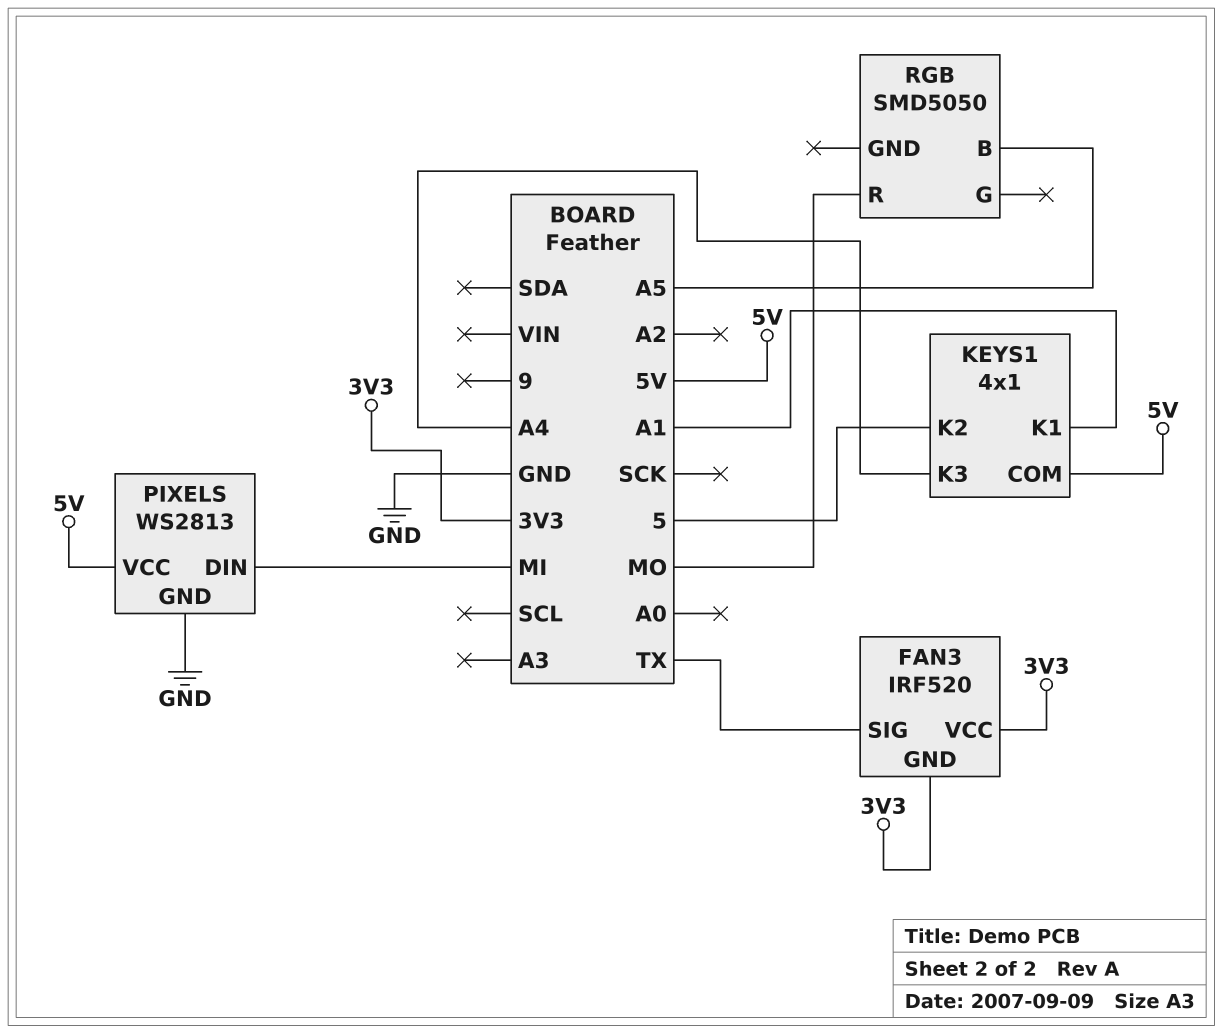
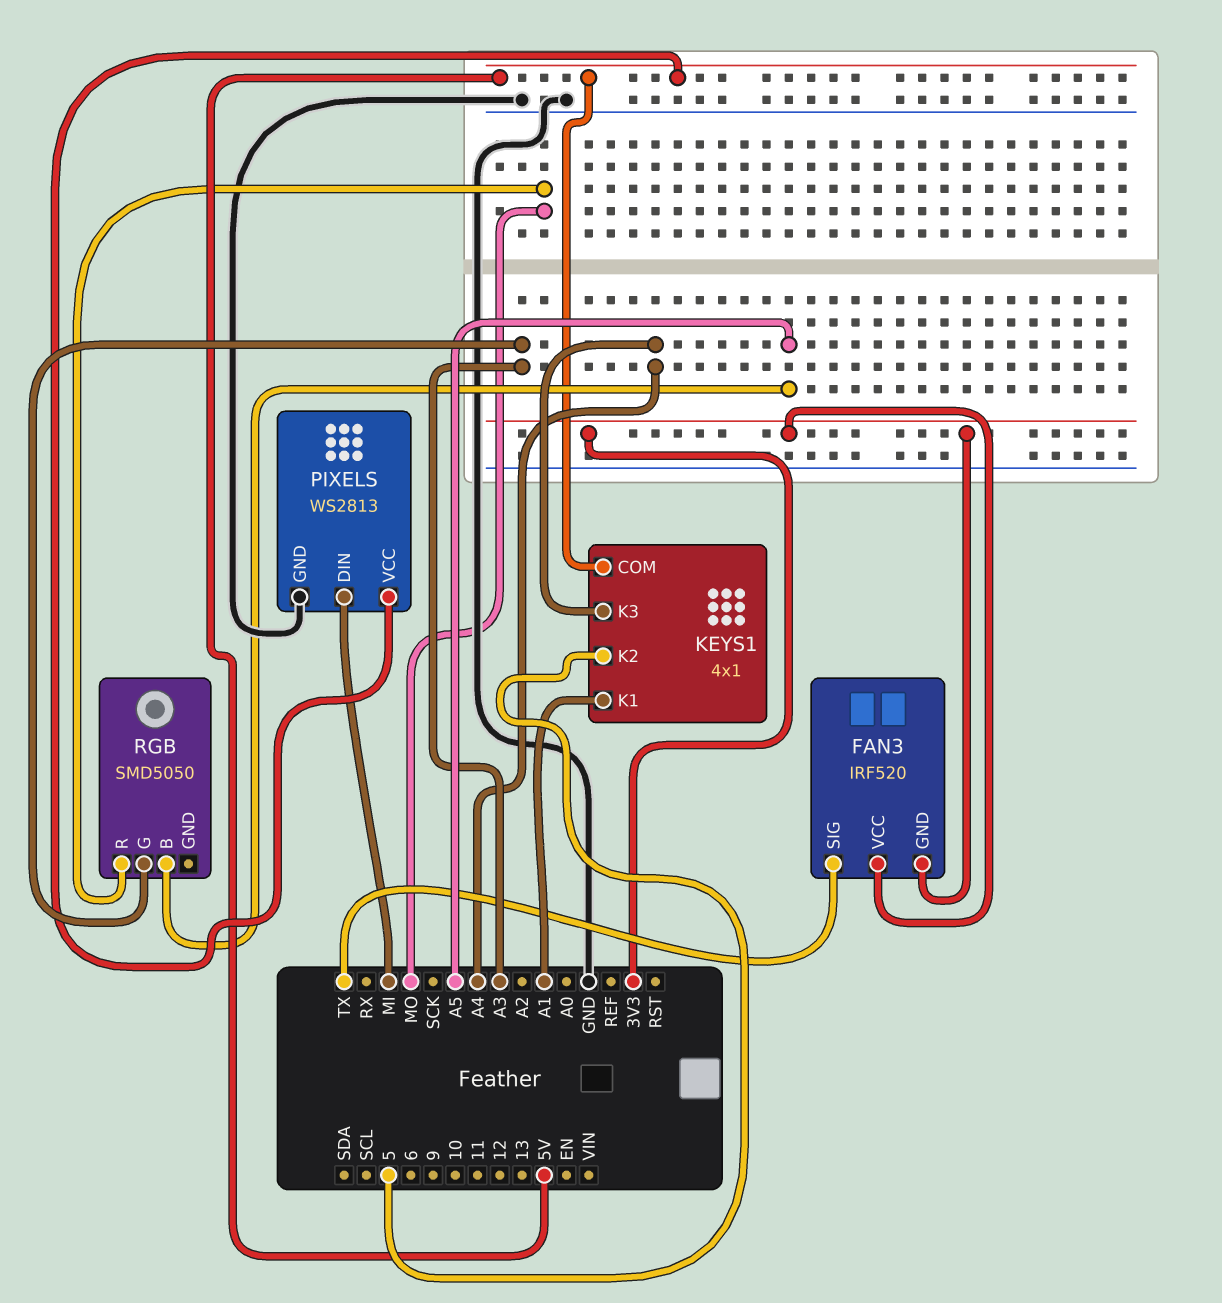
RGB pin G: none -> A3

